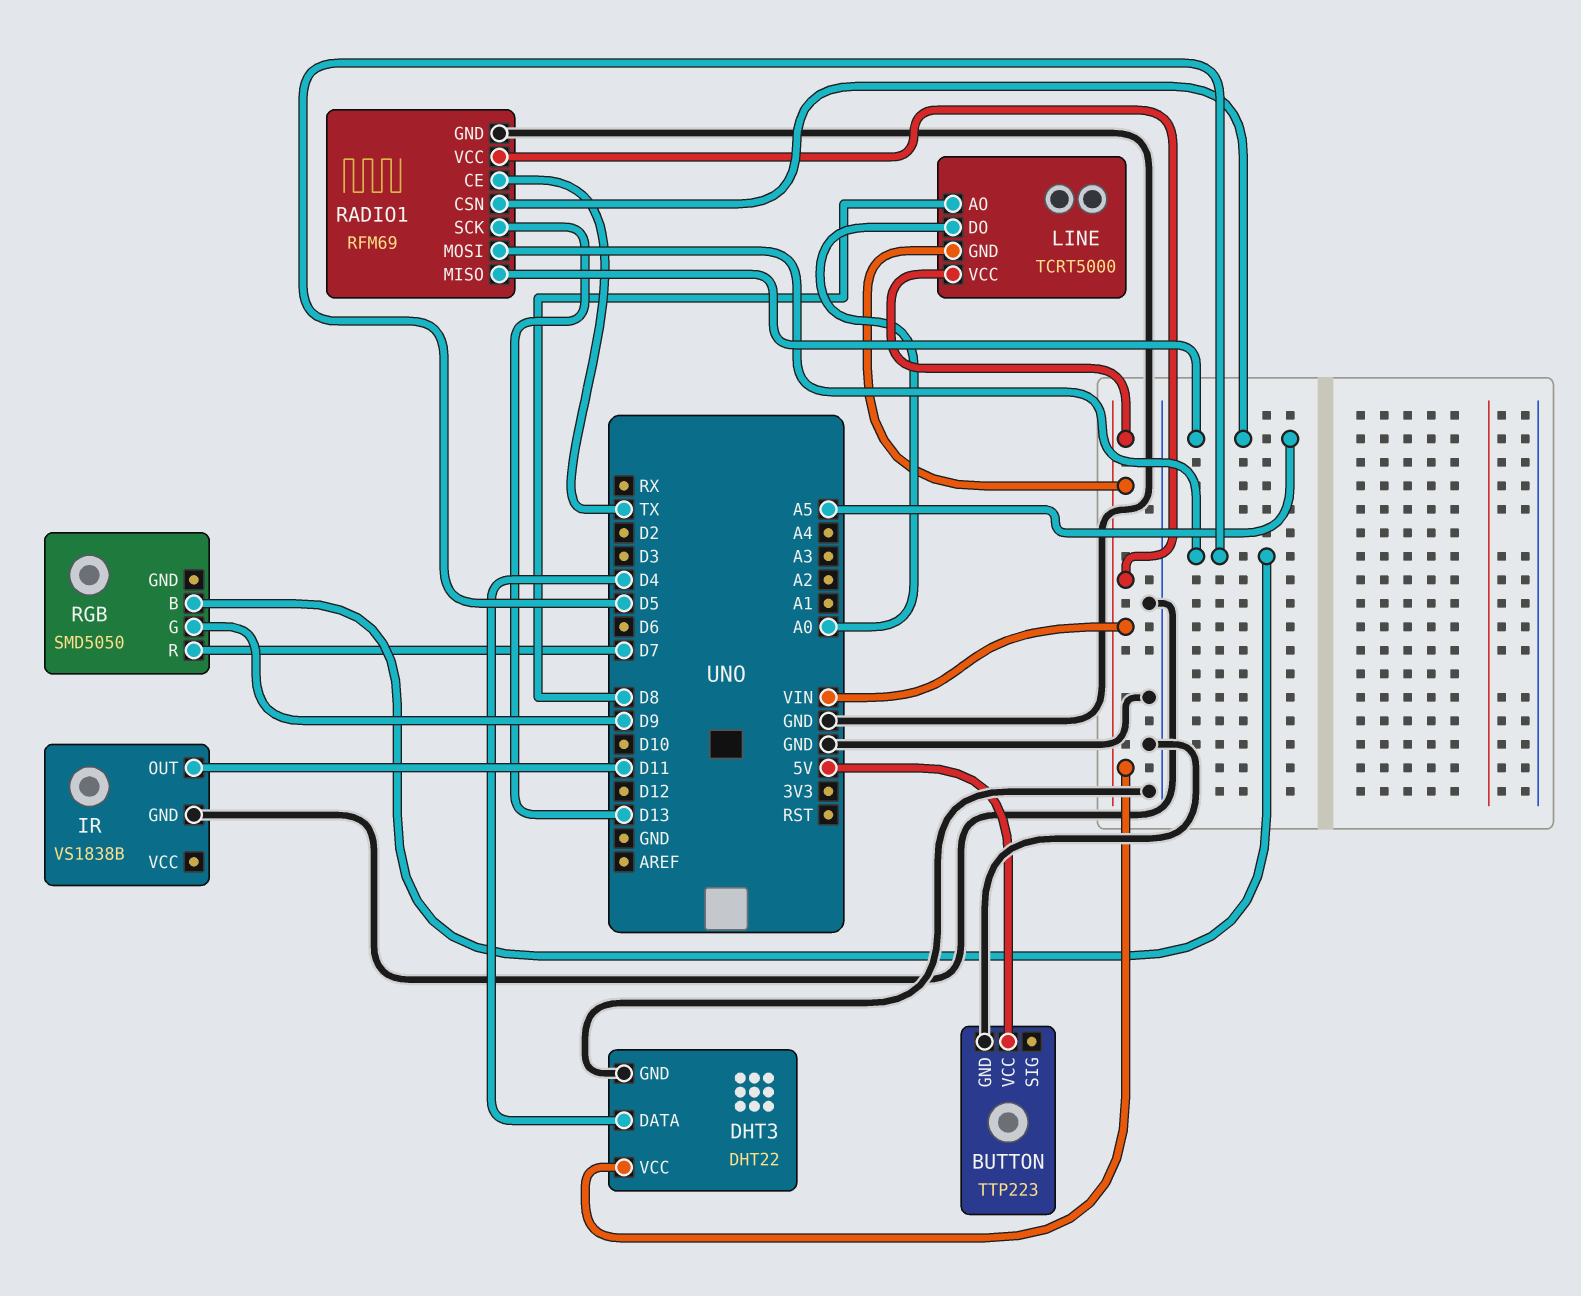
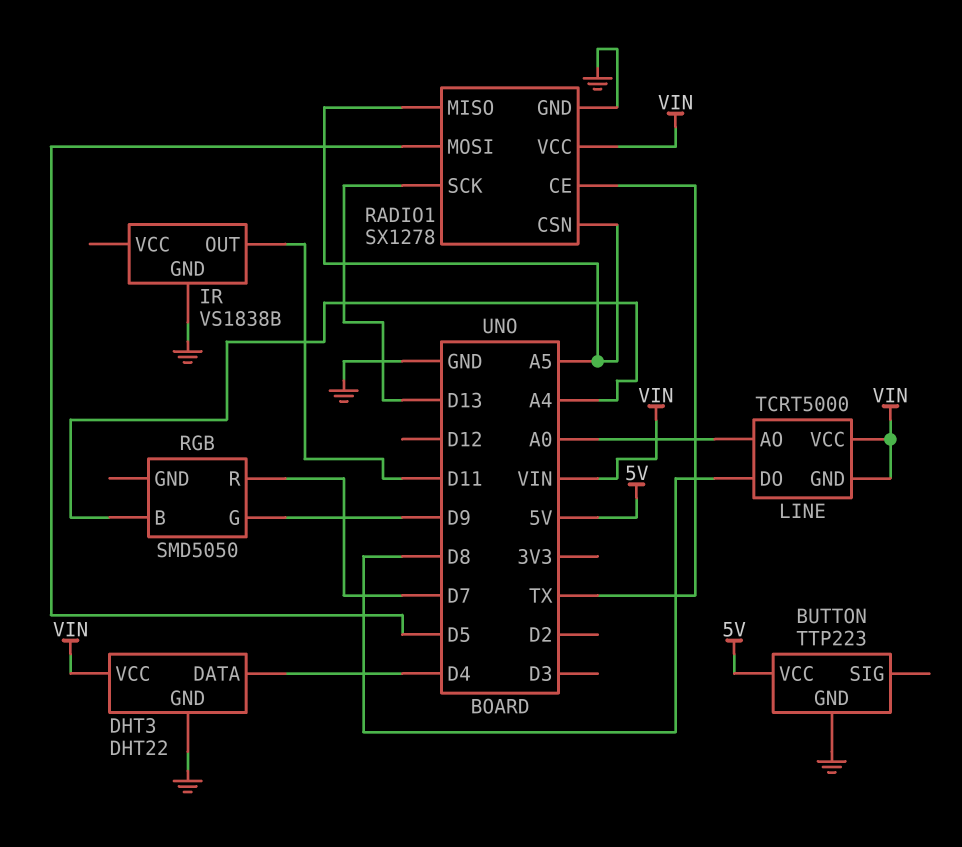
LINE pin AO: D8 -> A0
LINE pin DO: A0 -> D8
RADIO1: RFM69 -> SX1278
RGB pin B: D5 -> A4

